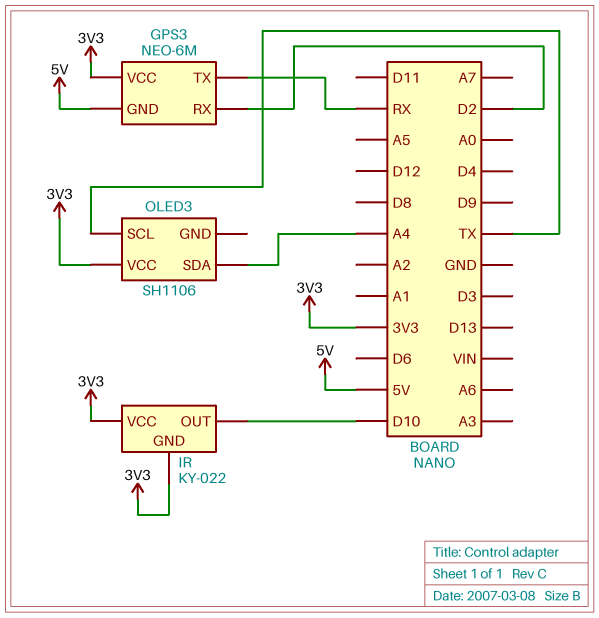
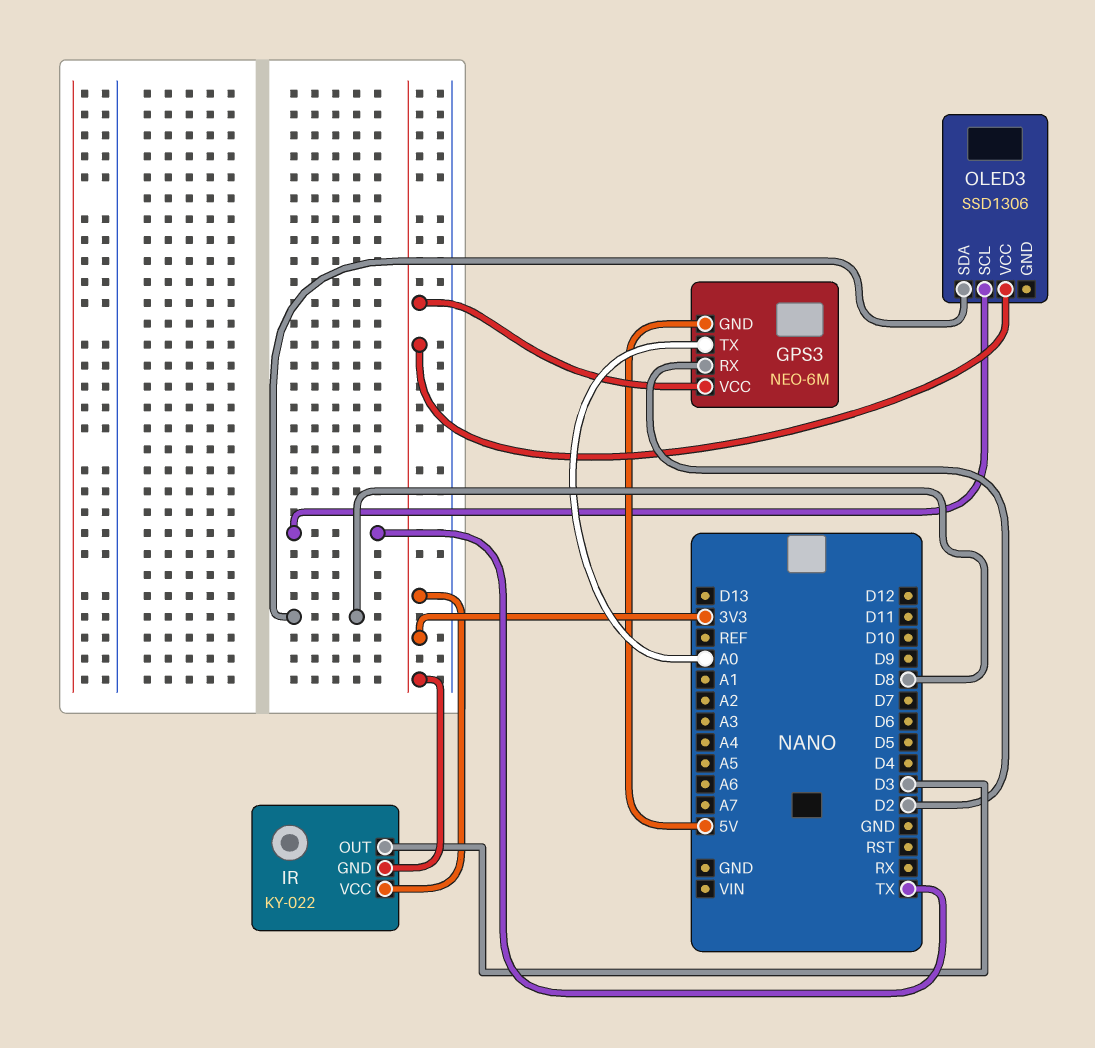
GPS3 pin TX: RX -> A0
IR pin OUT: D10 -> D3
OLED3: SH1106 -> SSD1306
OLED3 pin SDA: A4 -> D8

